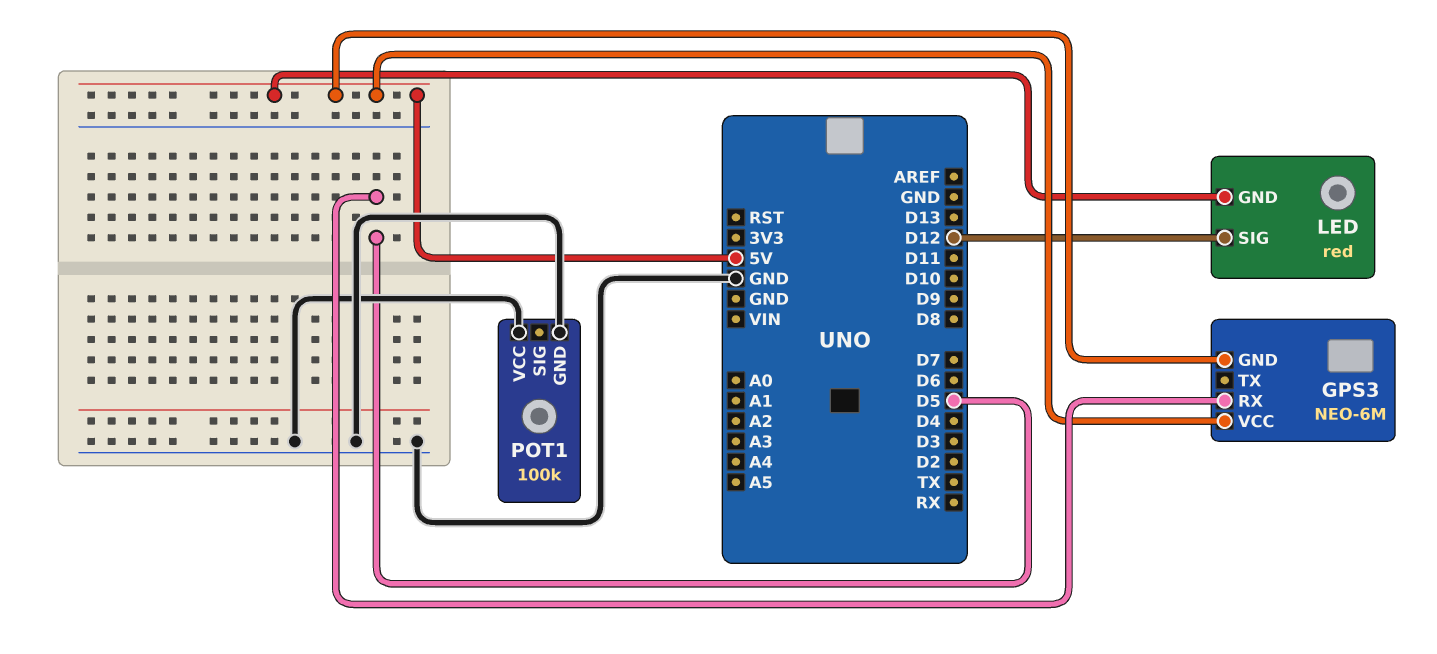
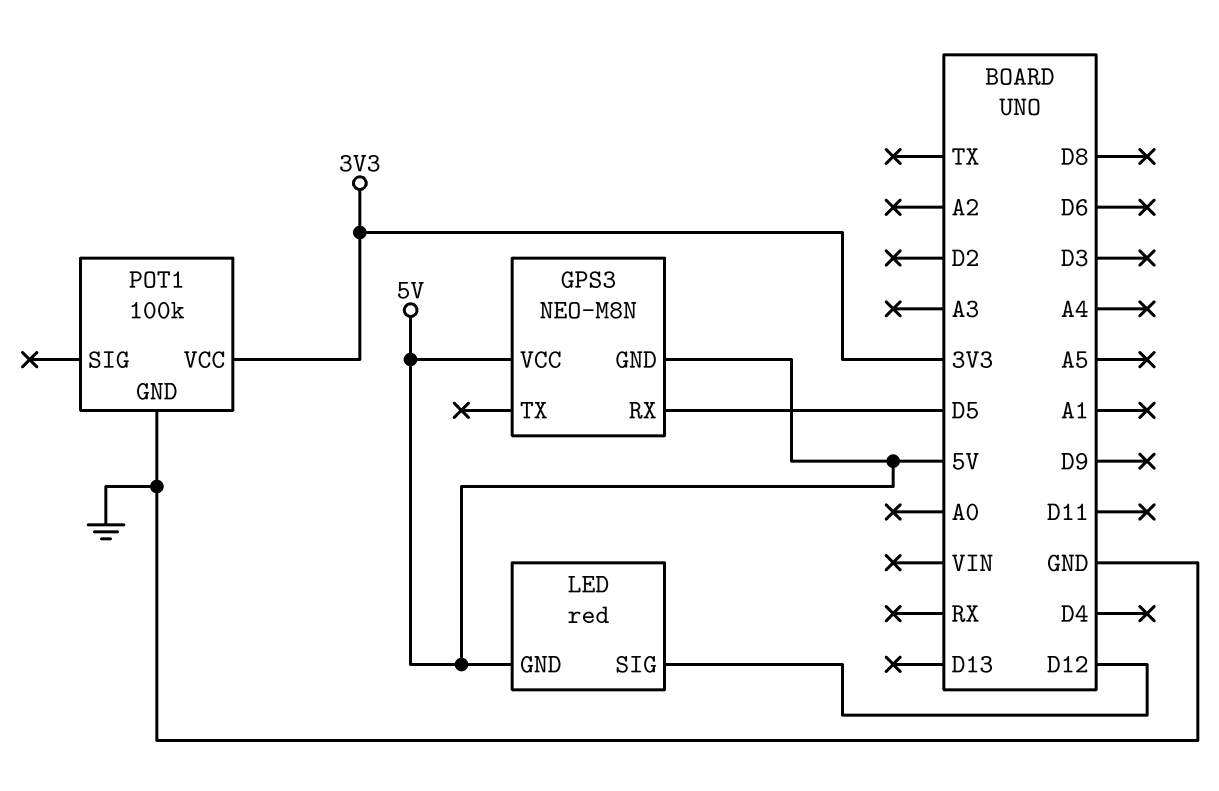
GPS3: NEO-6M -> NEO-M8N
POT1 pin VCC: GND -> 3V3

